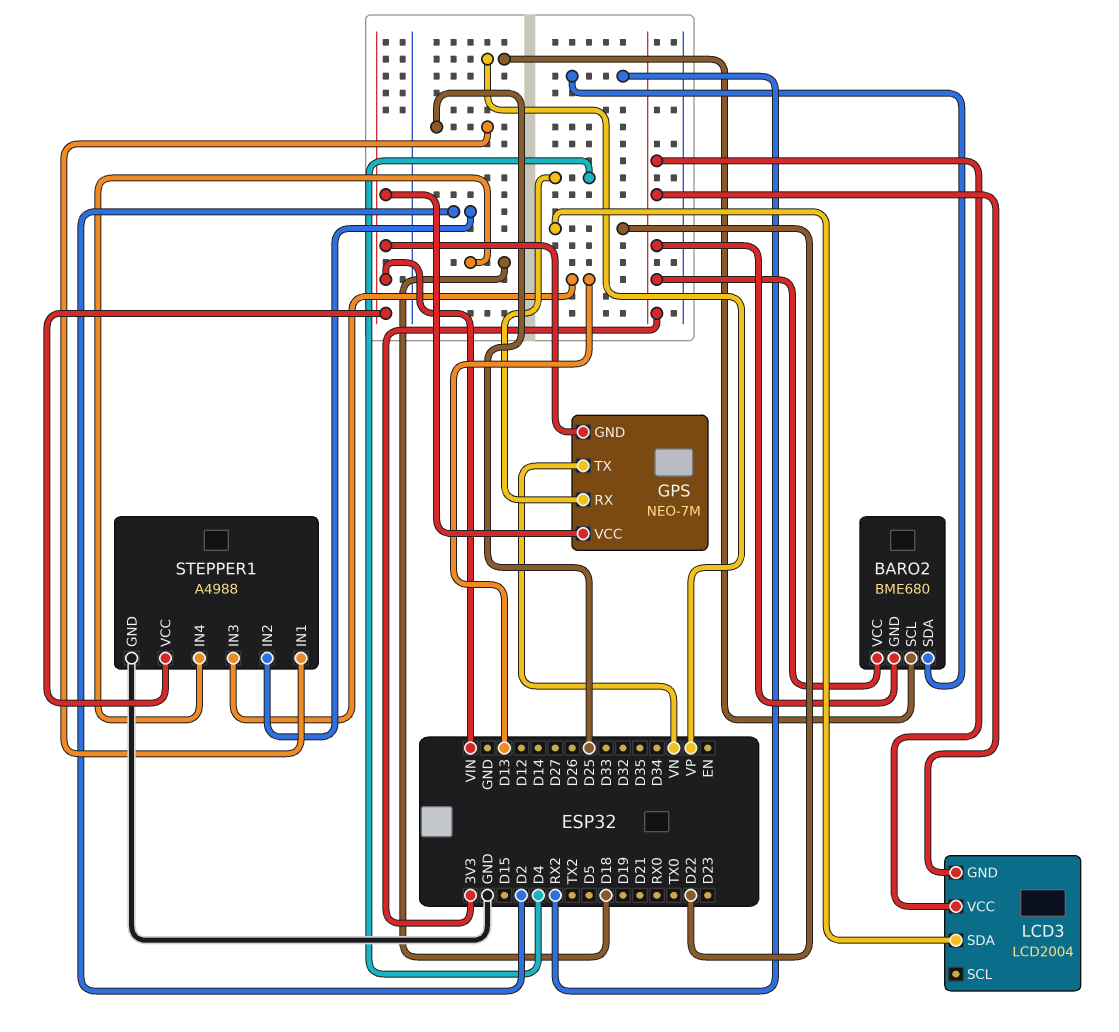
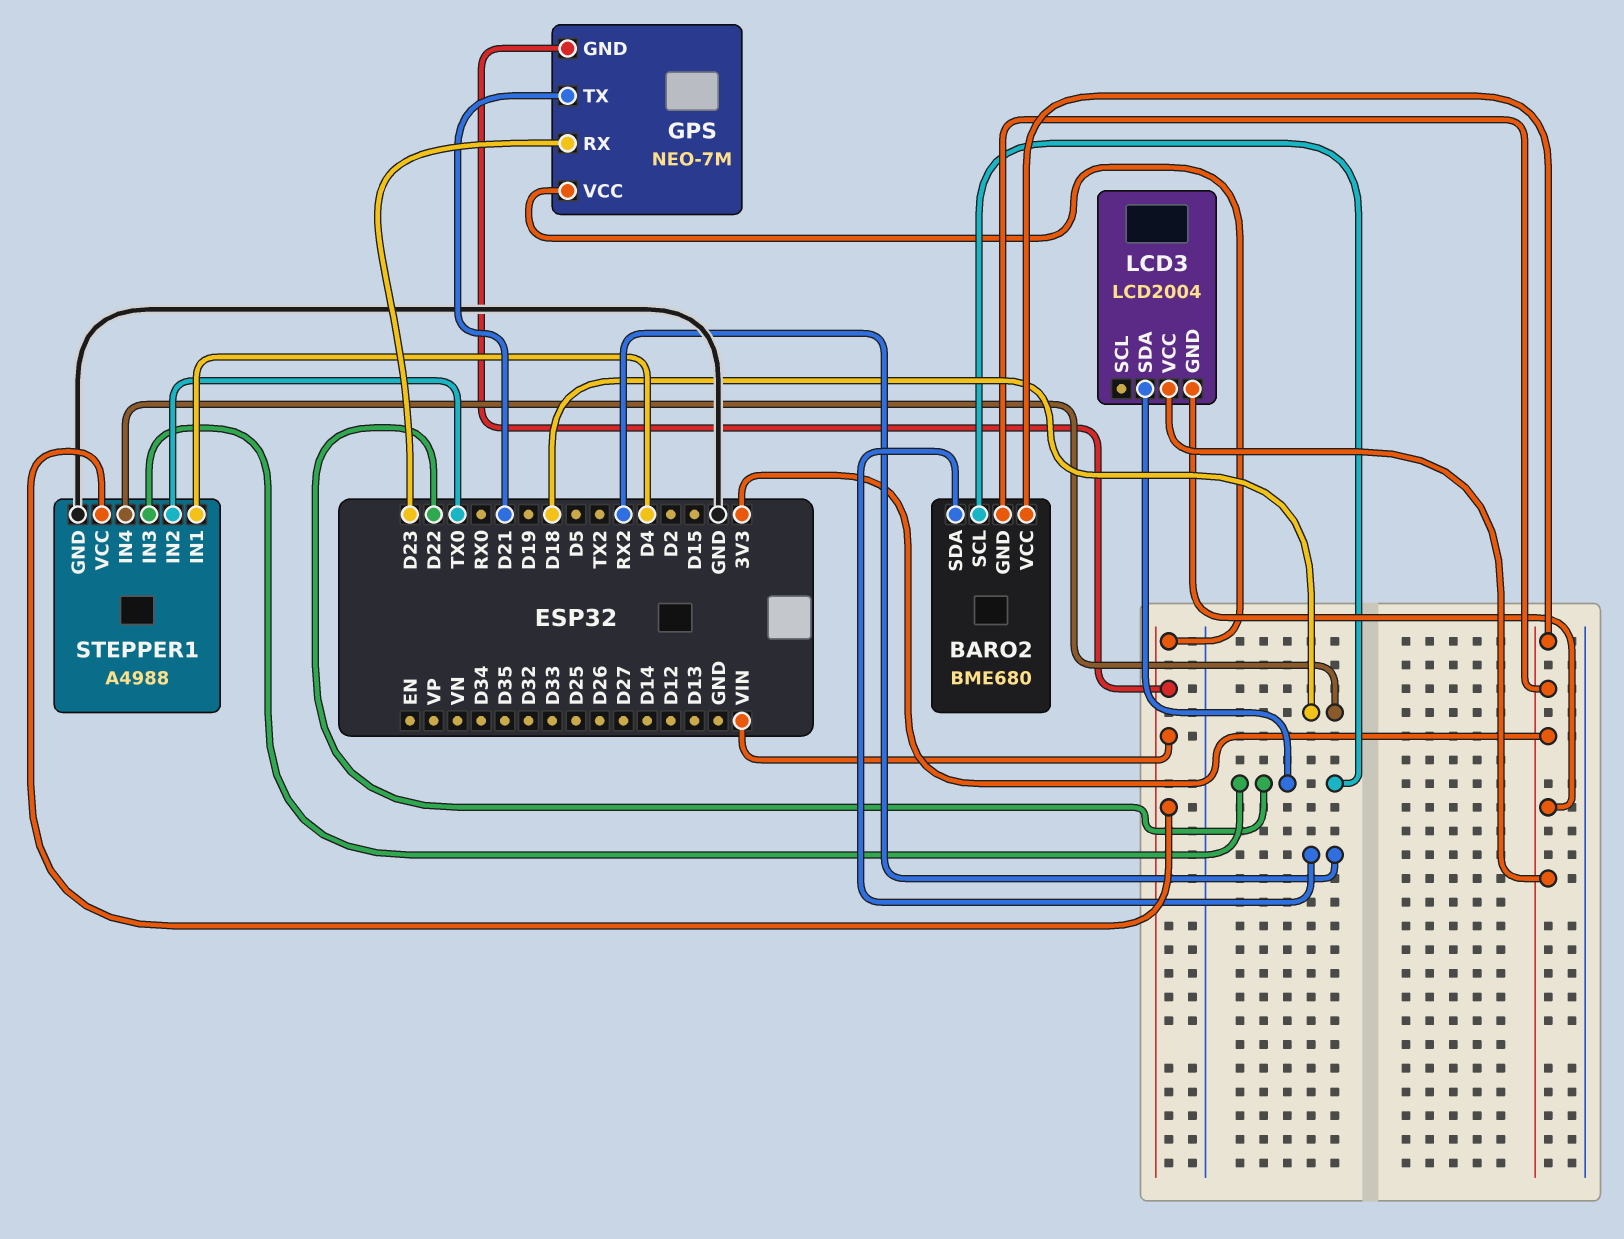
BARO2 pin SCL: VP -> D22
GPS pin RX: D4 -> D23
GPS pin TX: VN -> D21
STEPPER1 pin IN1: D25 -> D4
STEPPER1 pin IN2: D2 -> TX0
STEPPER1 pin IN3: D13 -> D22

